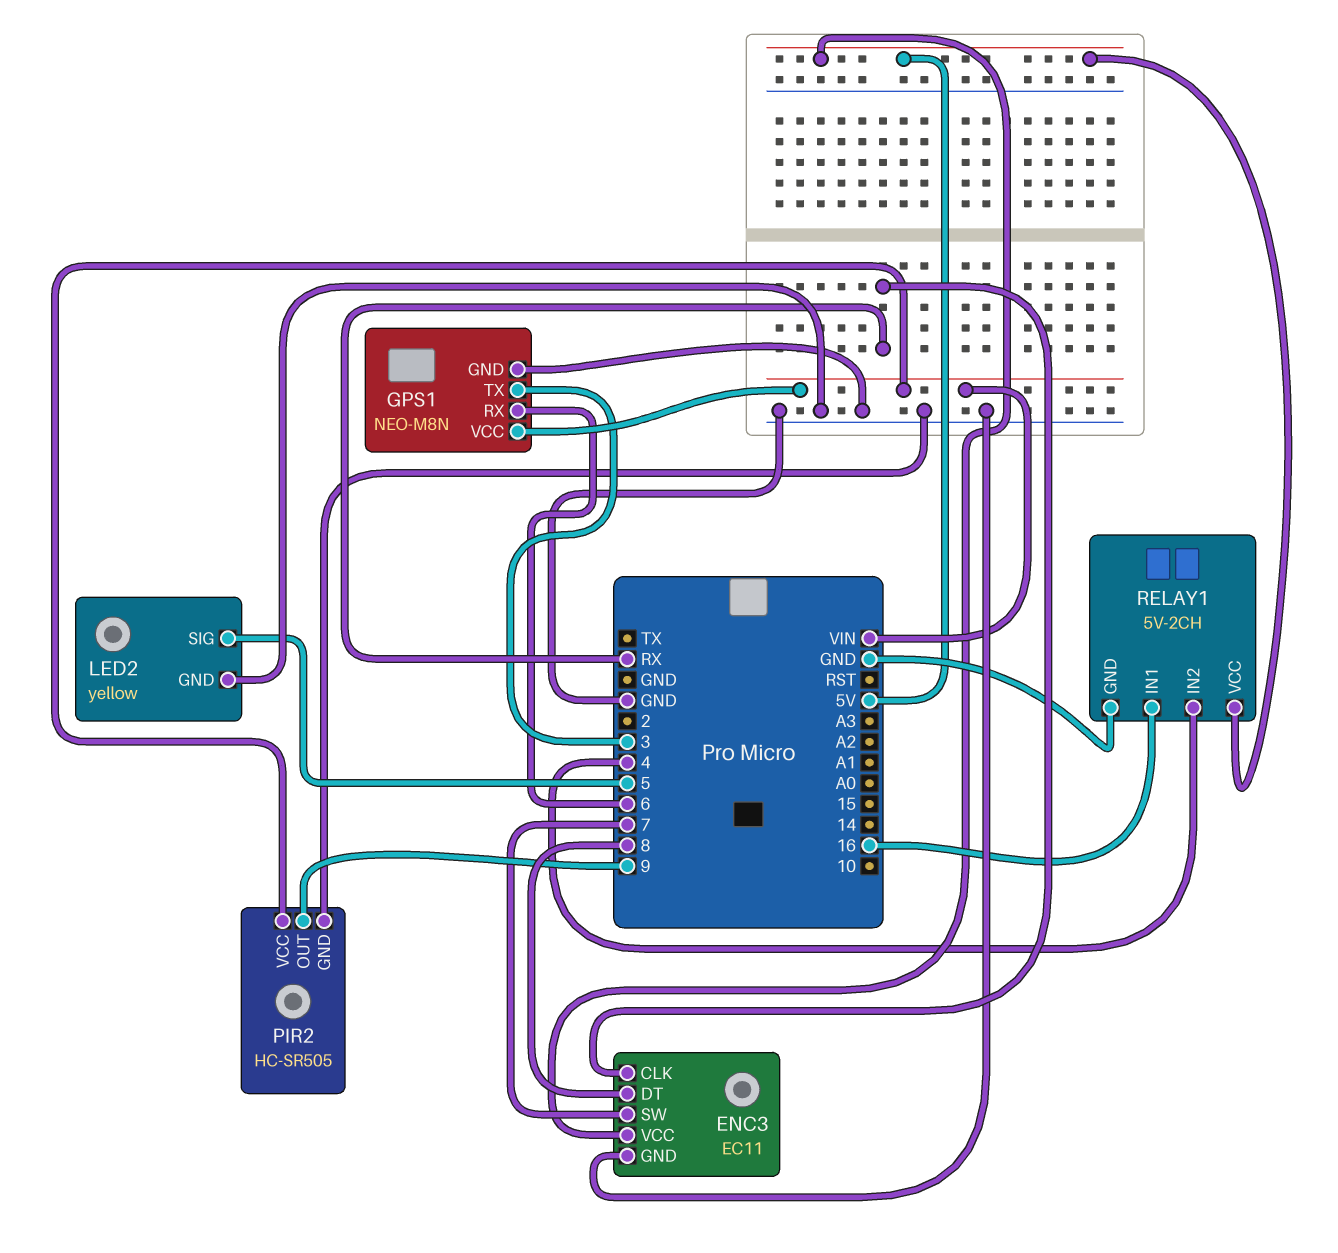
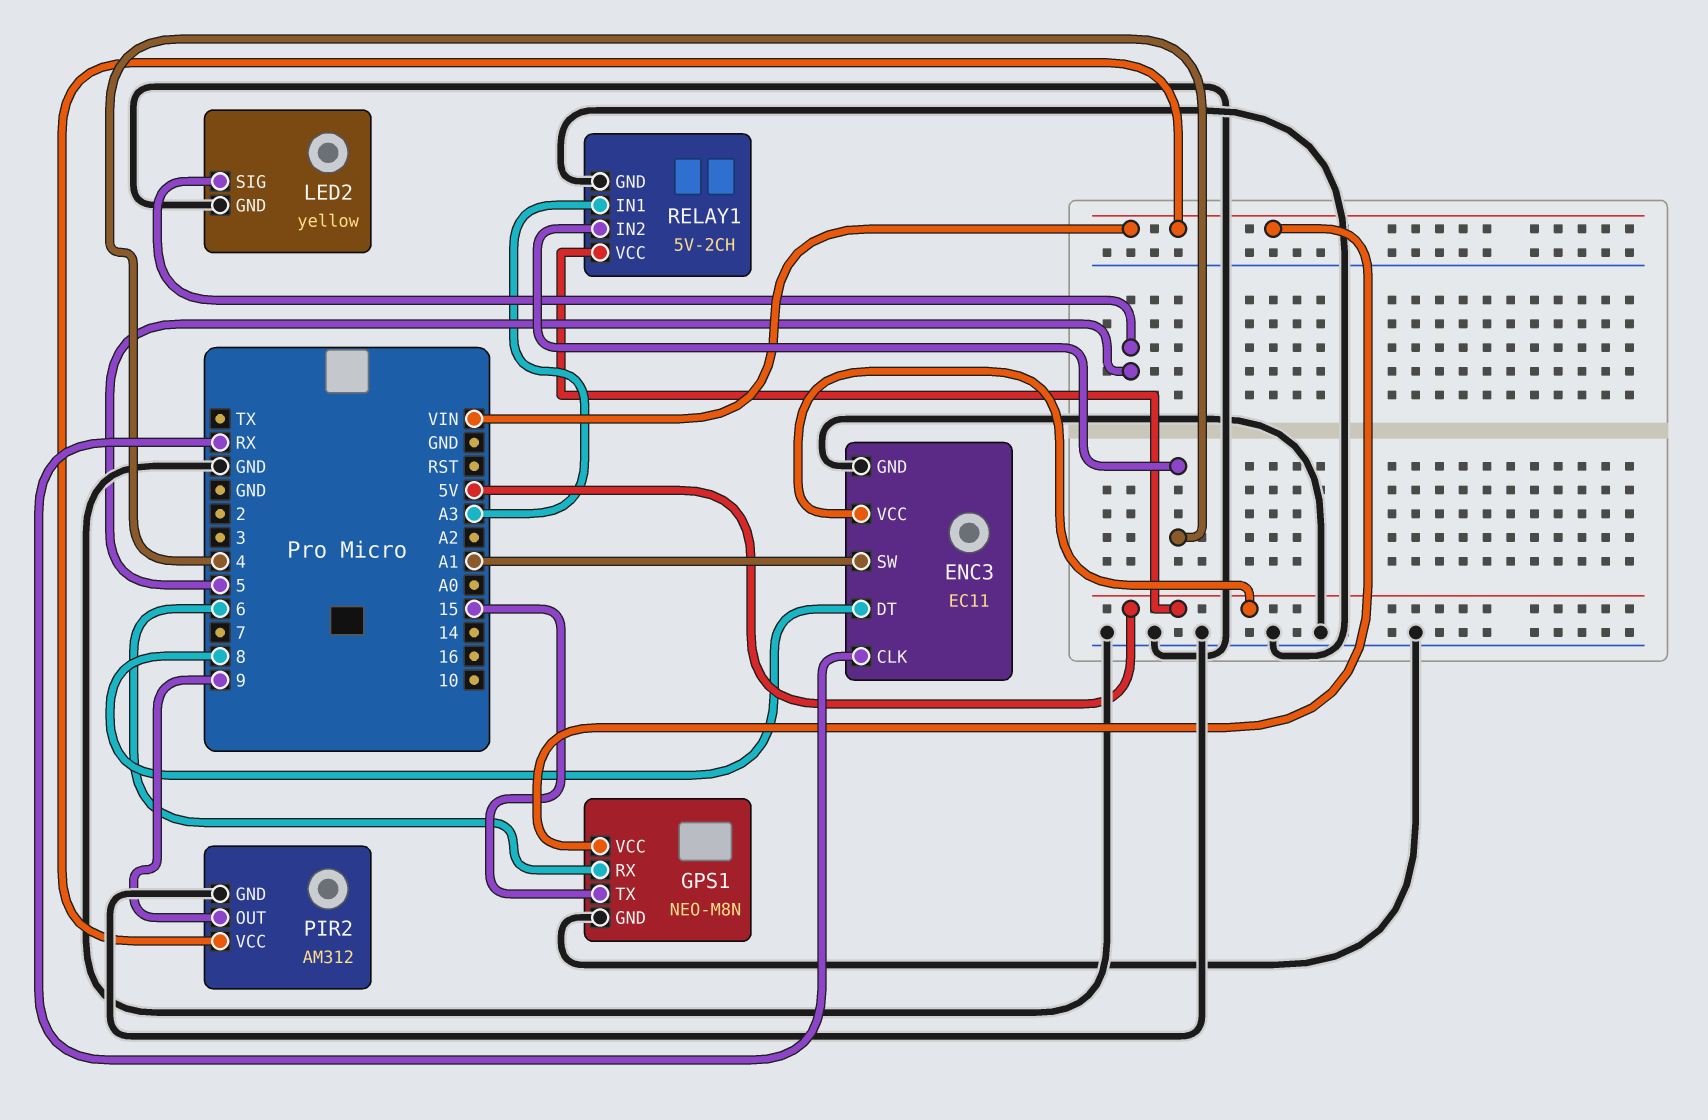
ENC3 pin SW: 7 -> A1
GPS1 pin TX: 3 -> 15
PIR2: HC-SR505 -> AM312
RELAY1 pin IN1: 16 -> A3

